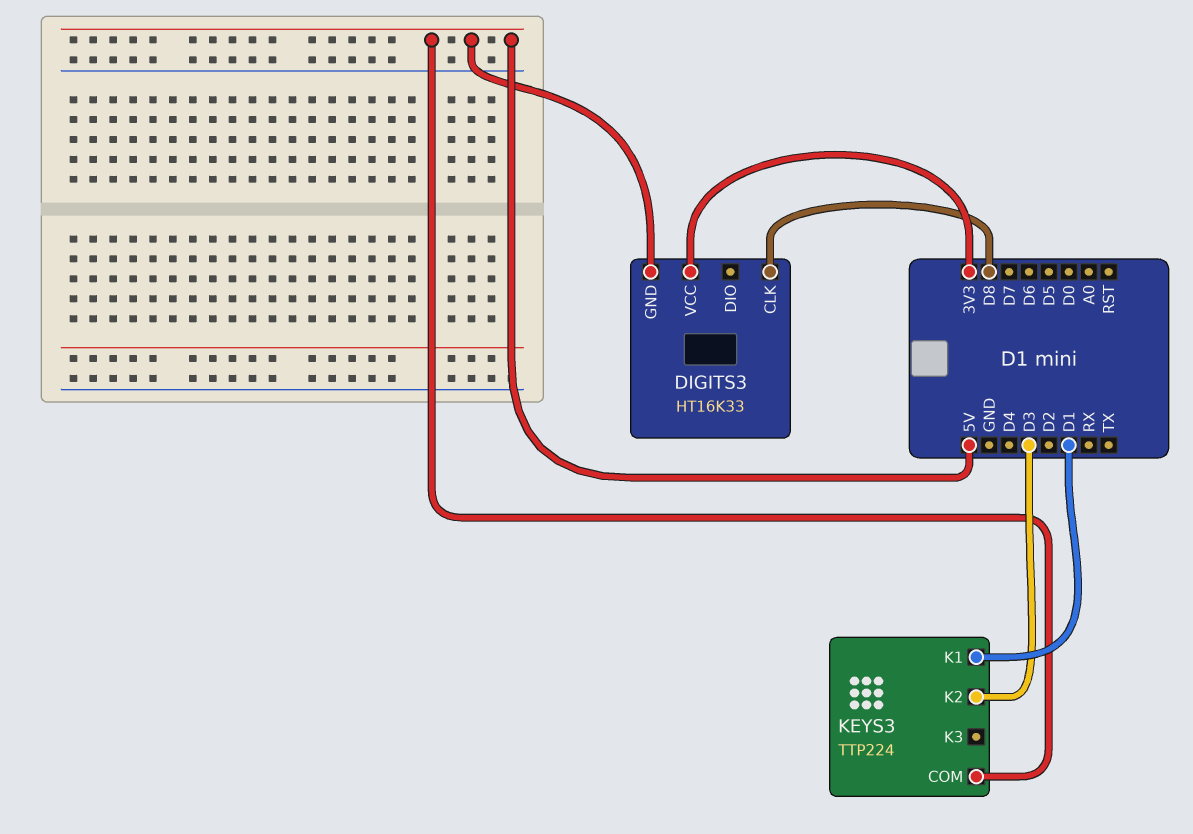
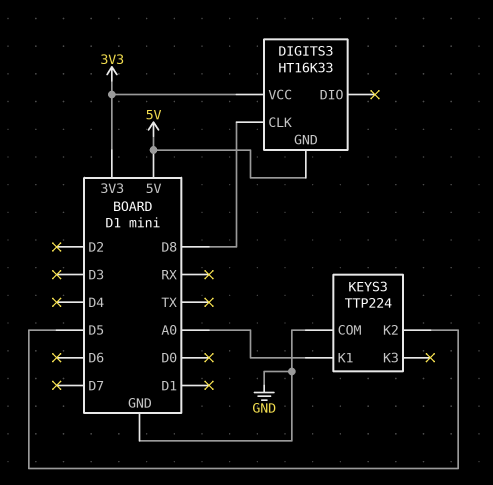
KEYS3 pin COM: 5V -> GND
KEYS3 pin K1: D1 -> A0
KEYS3 pin K2: D3 -> D5

